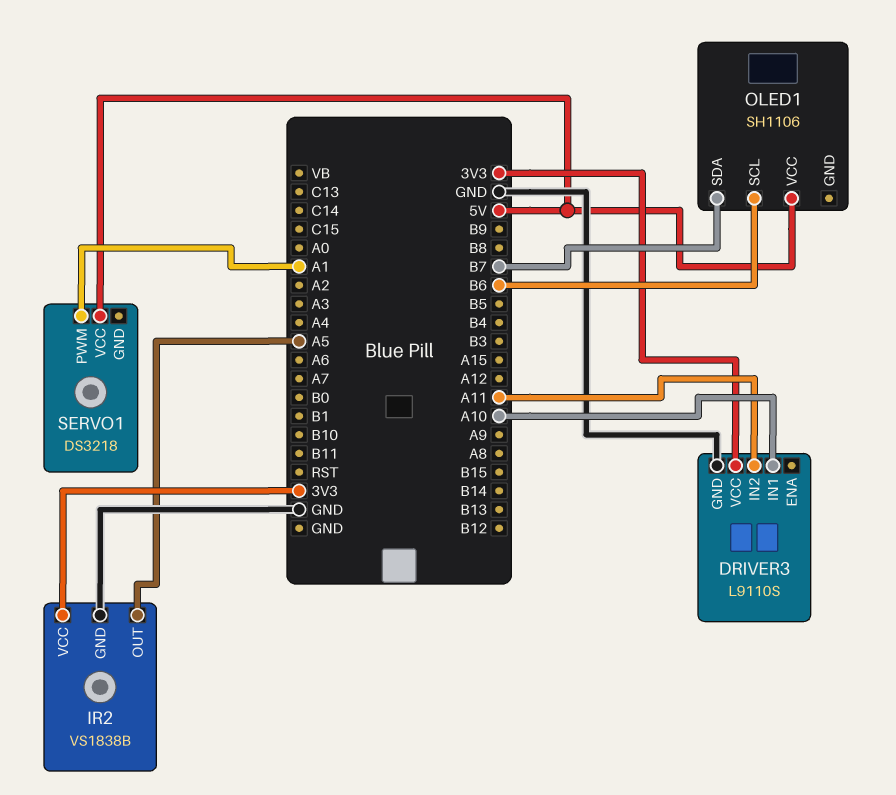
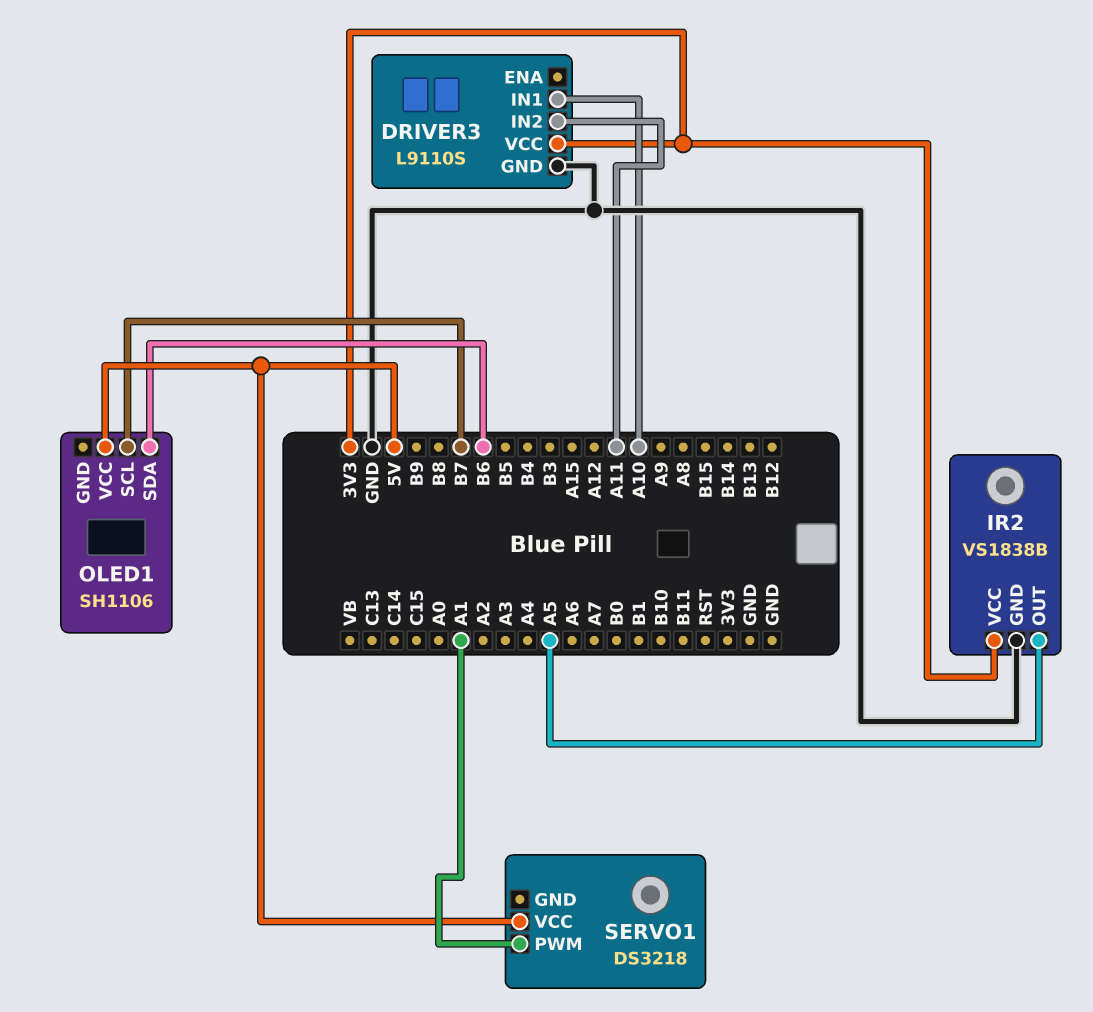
OLED1 pin SCL: B6 -> B7
OLED1 pin SDA: B7 -> B6

